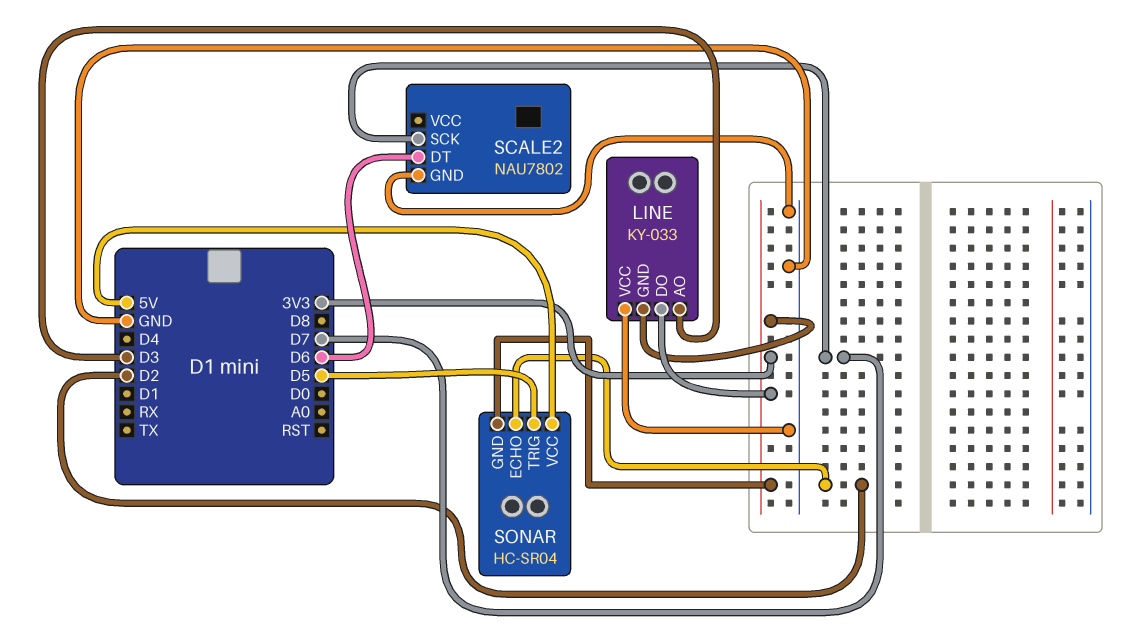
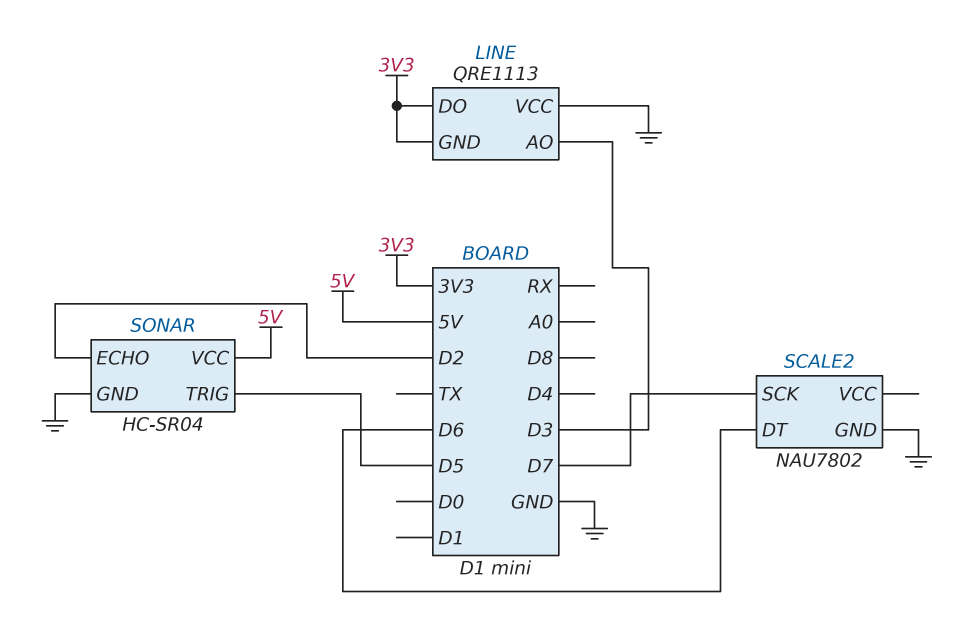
LINE: KY-033 -> QRE1113
SONAR pin GND: 3V3 -> GND

